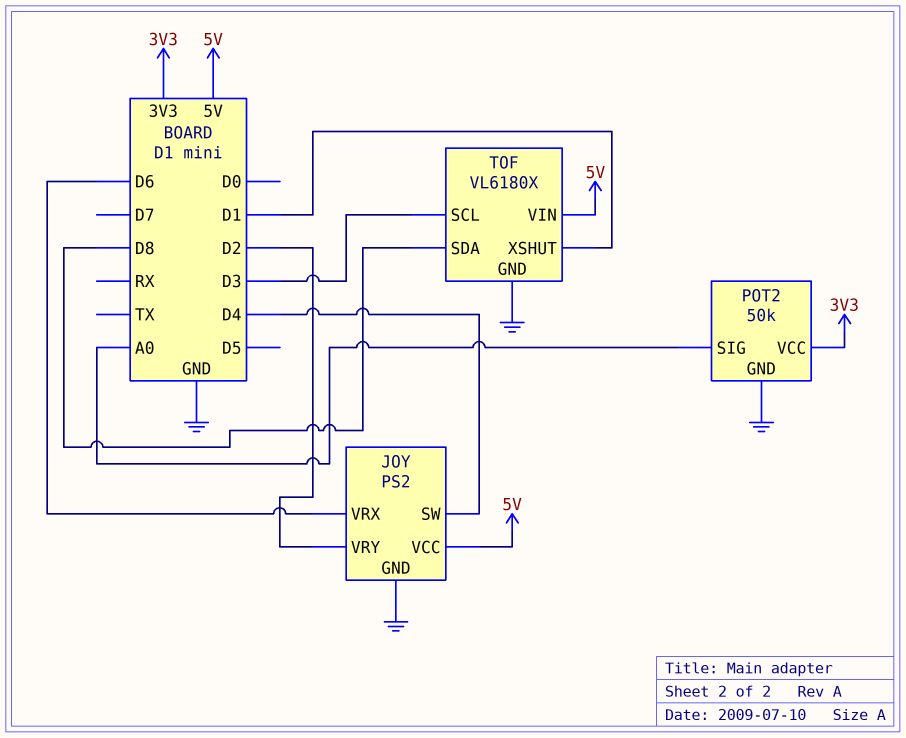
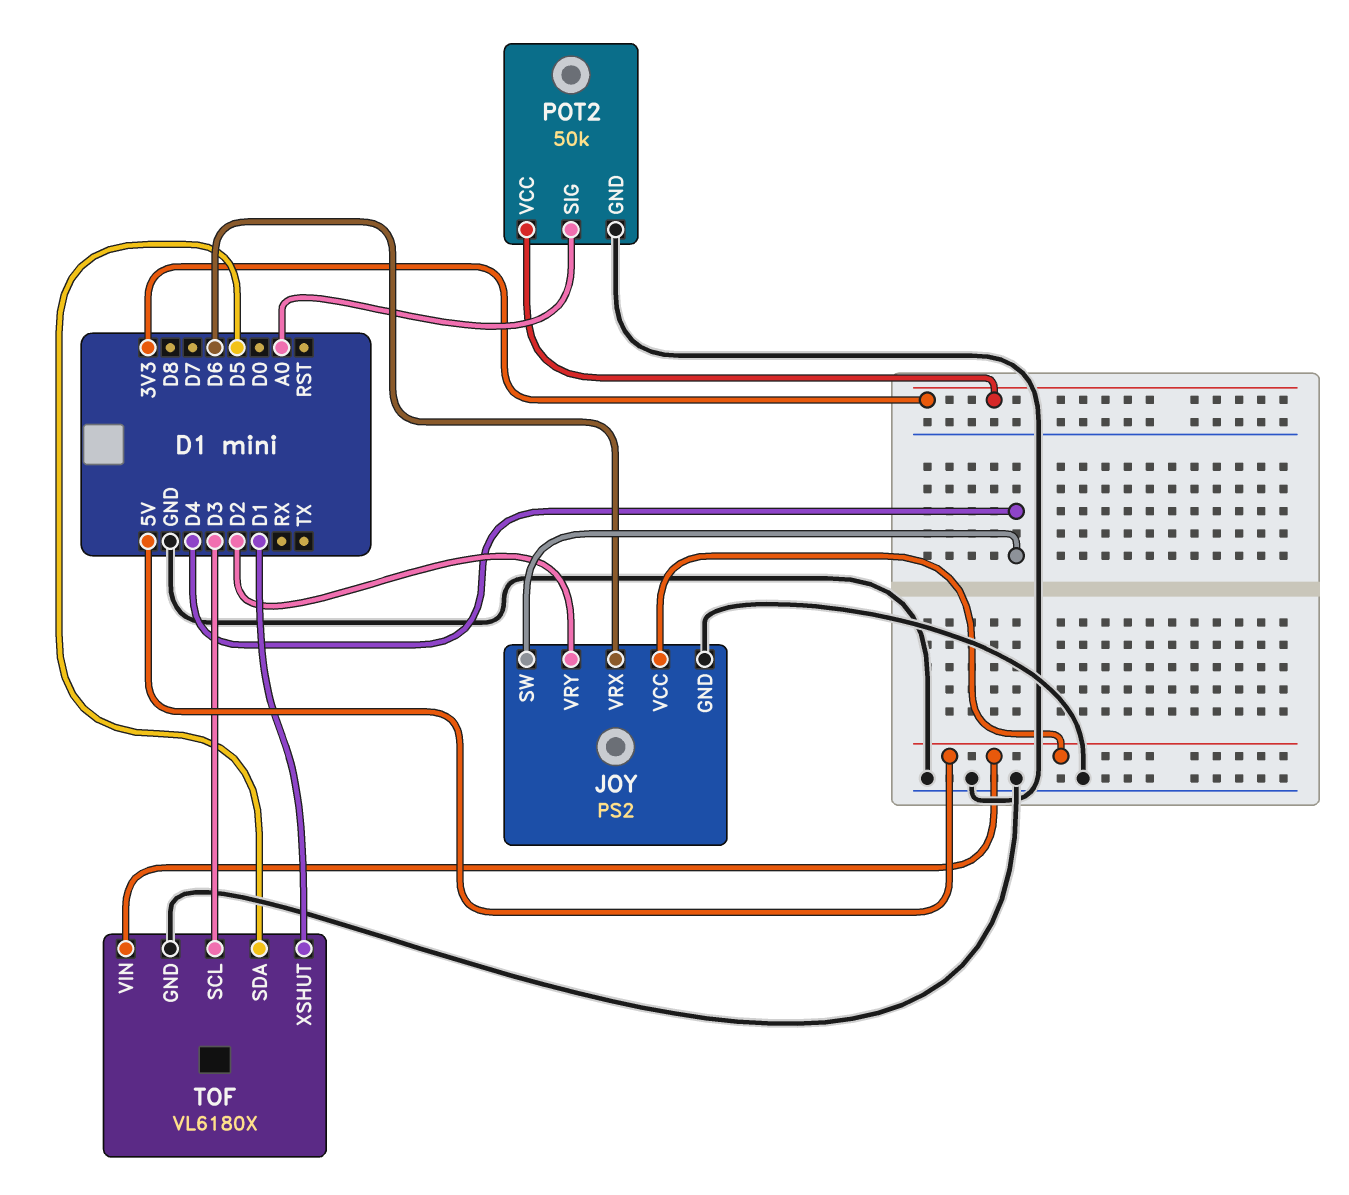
TOF pin SDA: D8 -> D5

